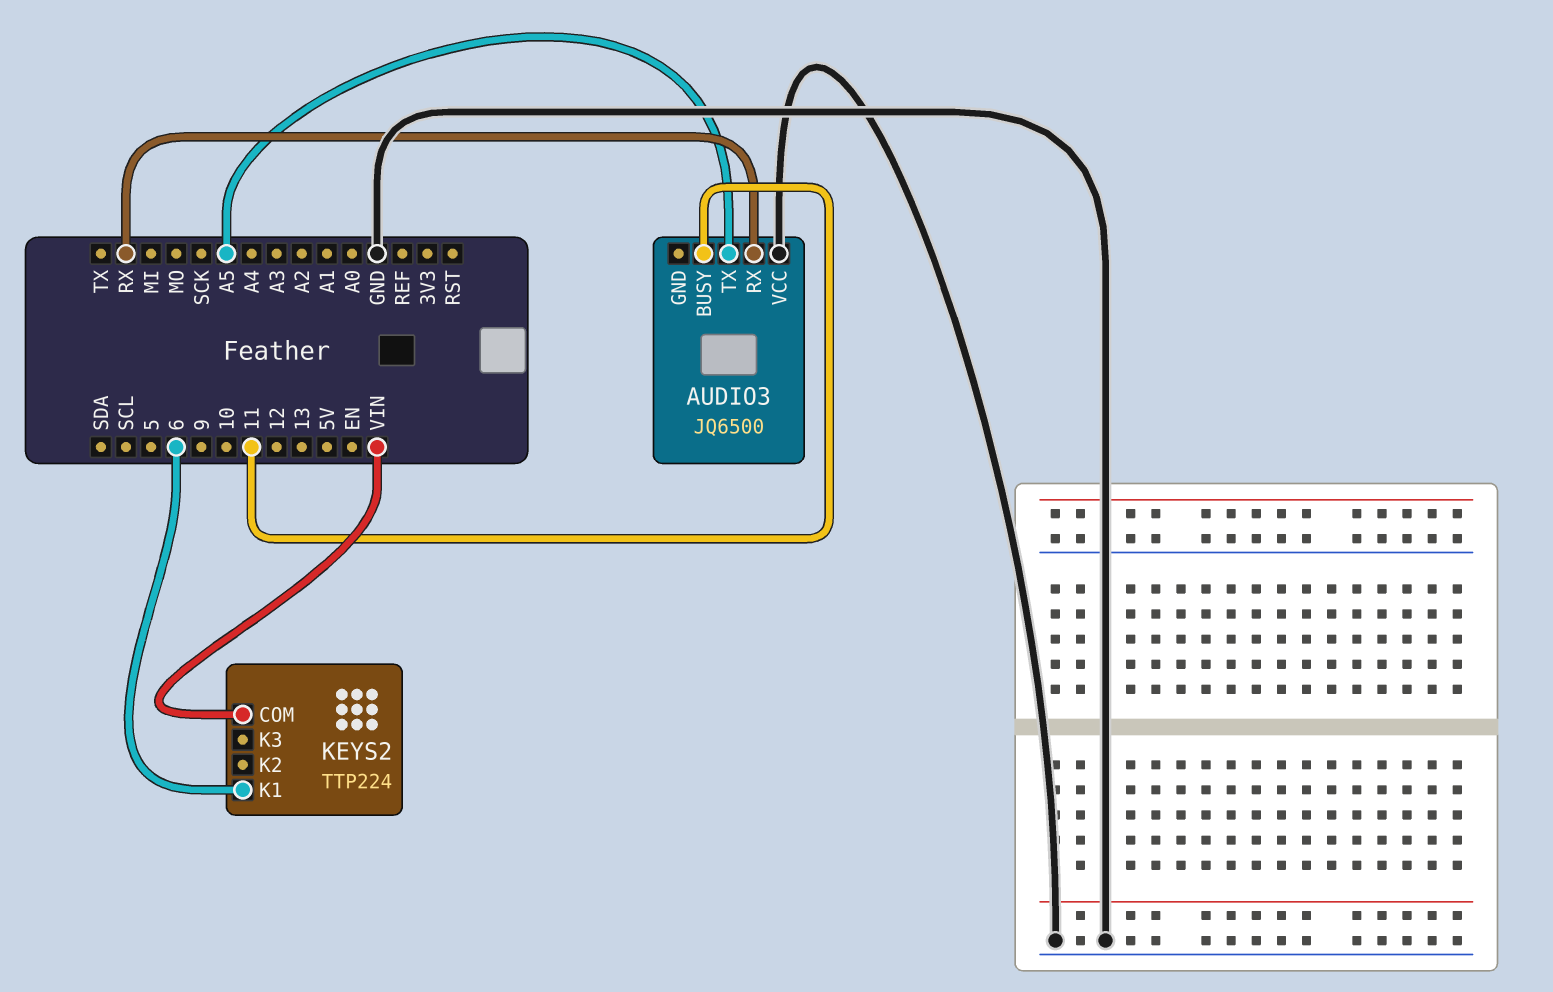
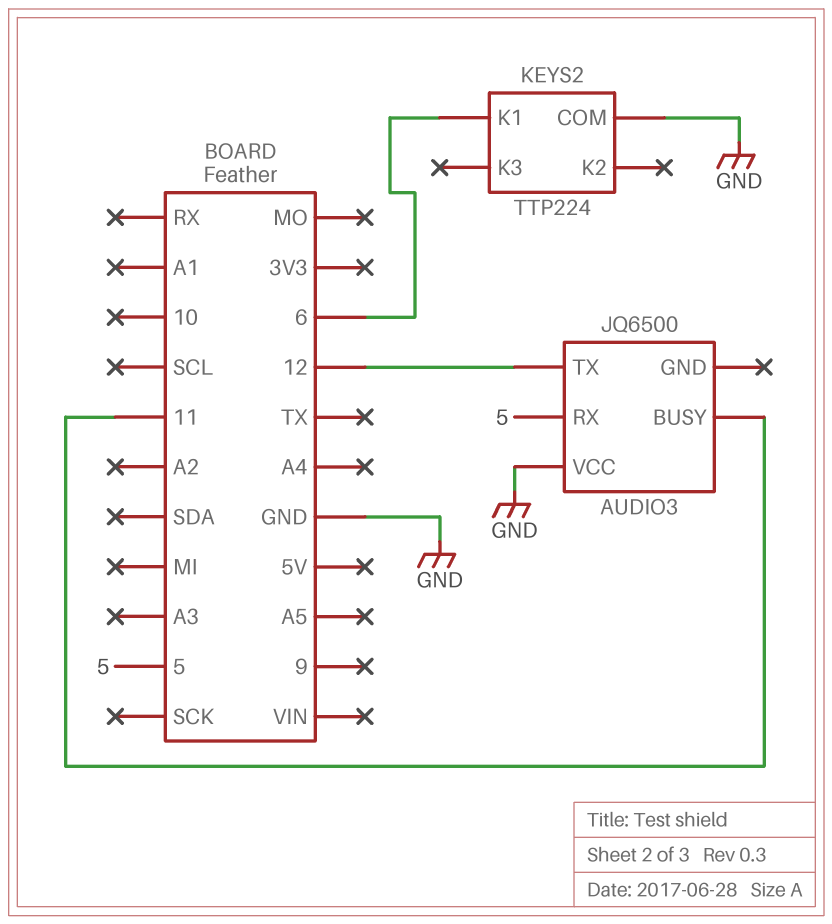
AUDIO3 pin RX: RX -> 5
AUDIO3 pin TX: A5 -> 12
KEYS2 pin COM: VIN -> GND

